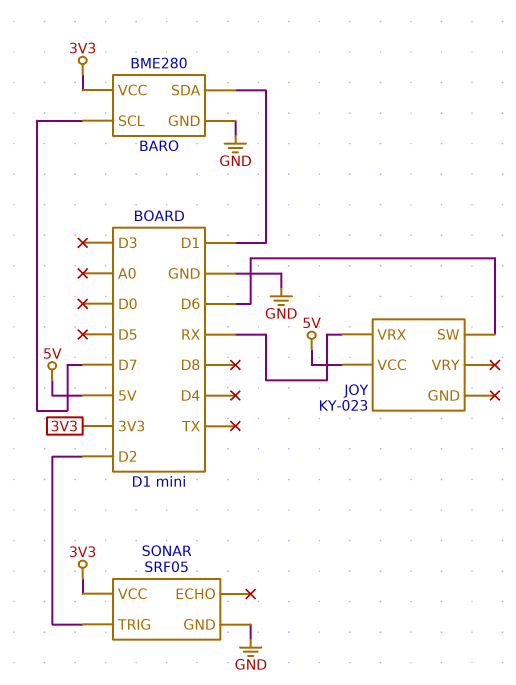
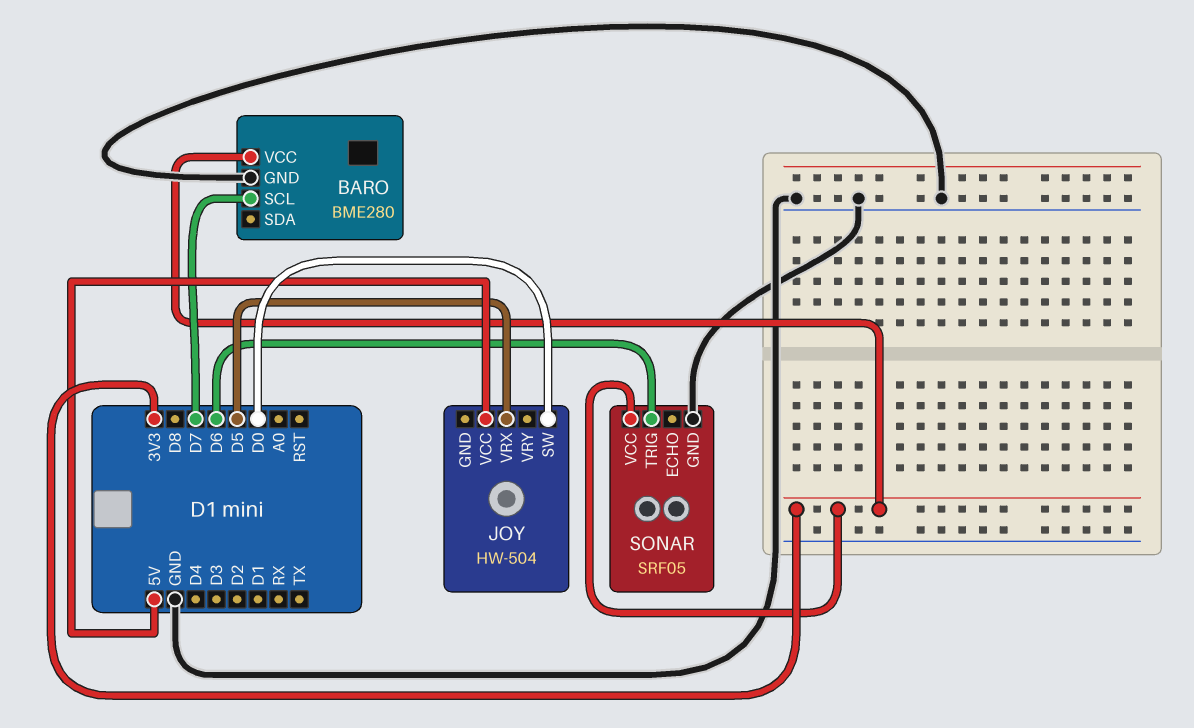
BARO pin SDA: D1 -> none
JOY: KY-023 -> HW-504
JOY pin SW: D6 -> D0
JOY pin VRX: RX -> D5
SONAR pin TRIG: D2 -> D6

